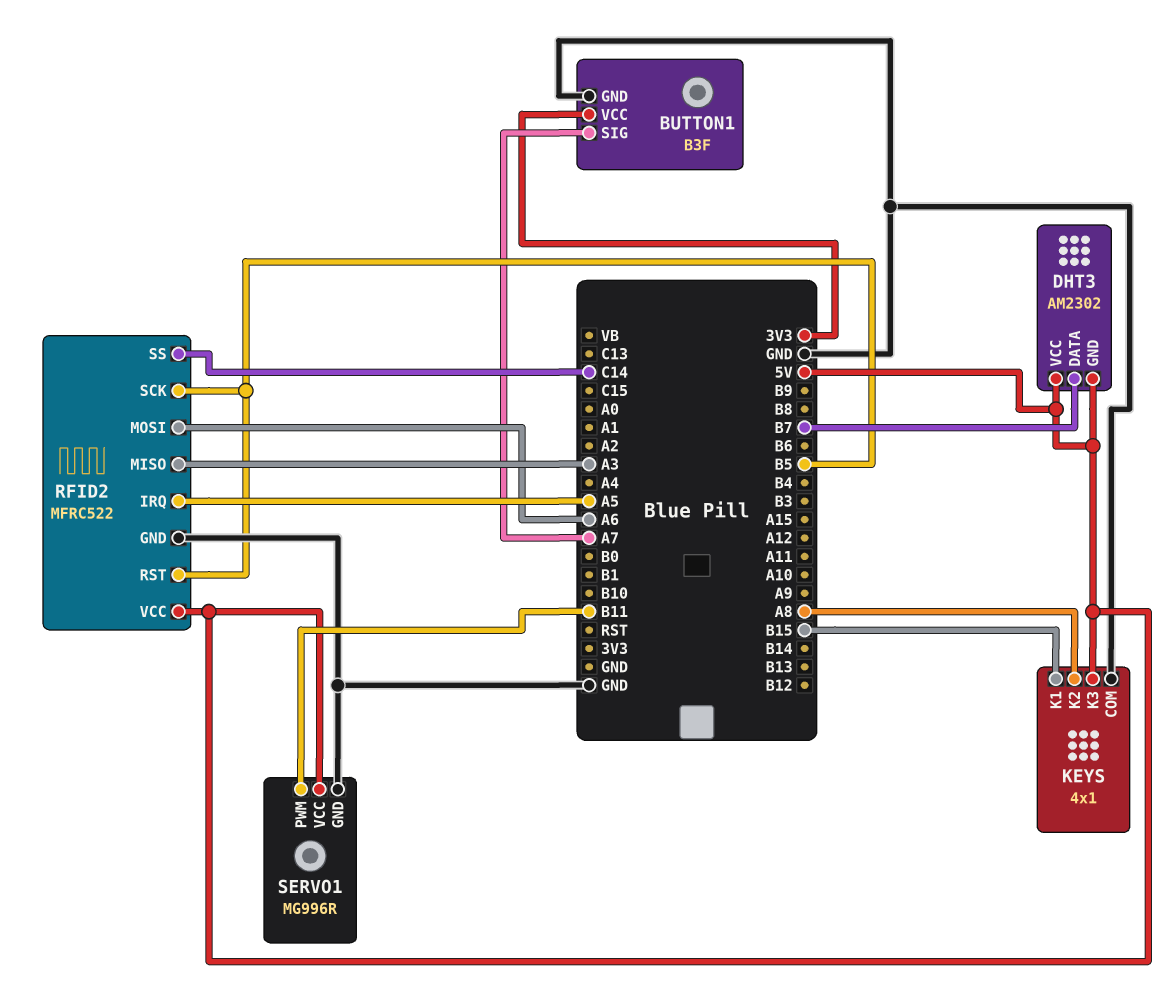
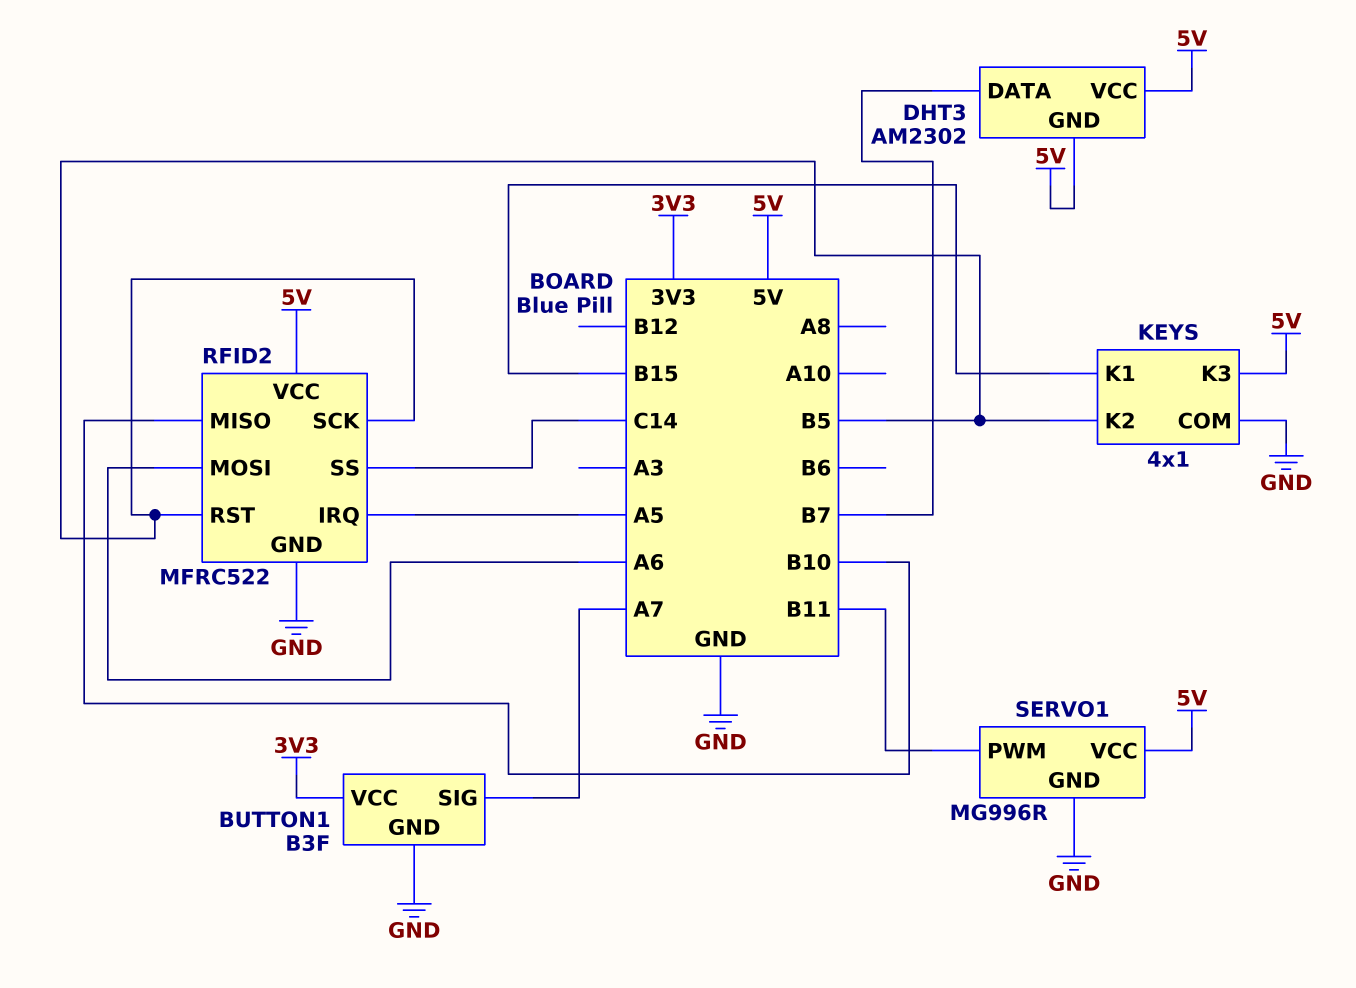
KEYS pin K2: A8 -> B5
RFID2 pin MISO: A3 -> B10

